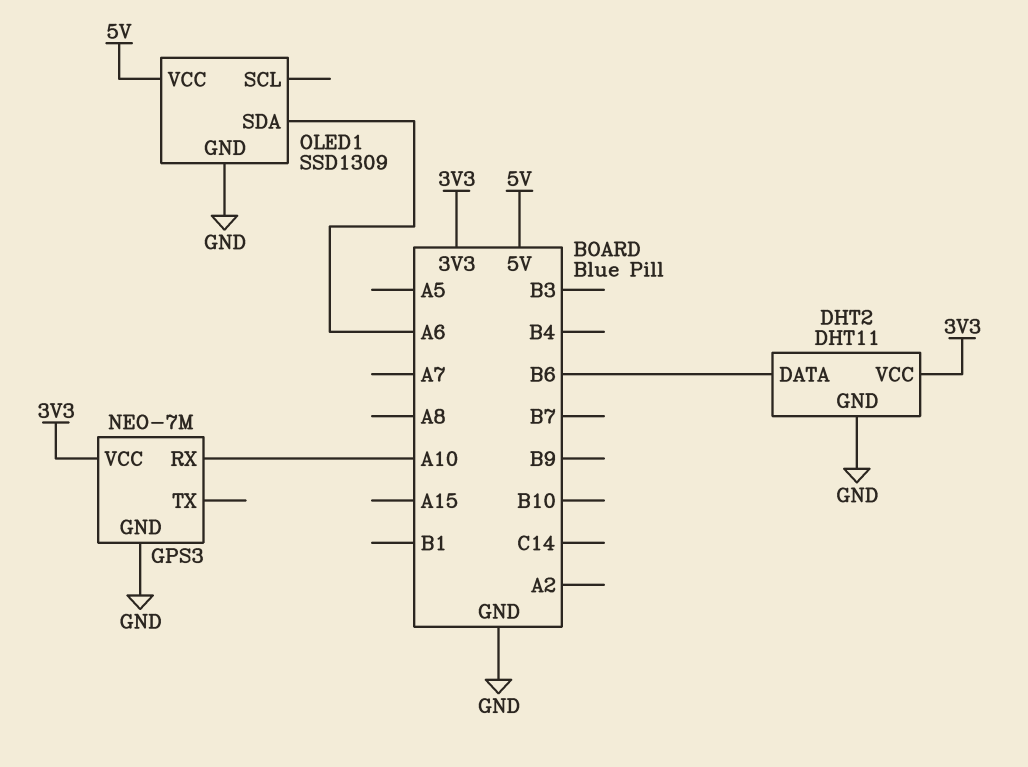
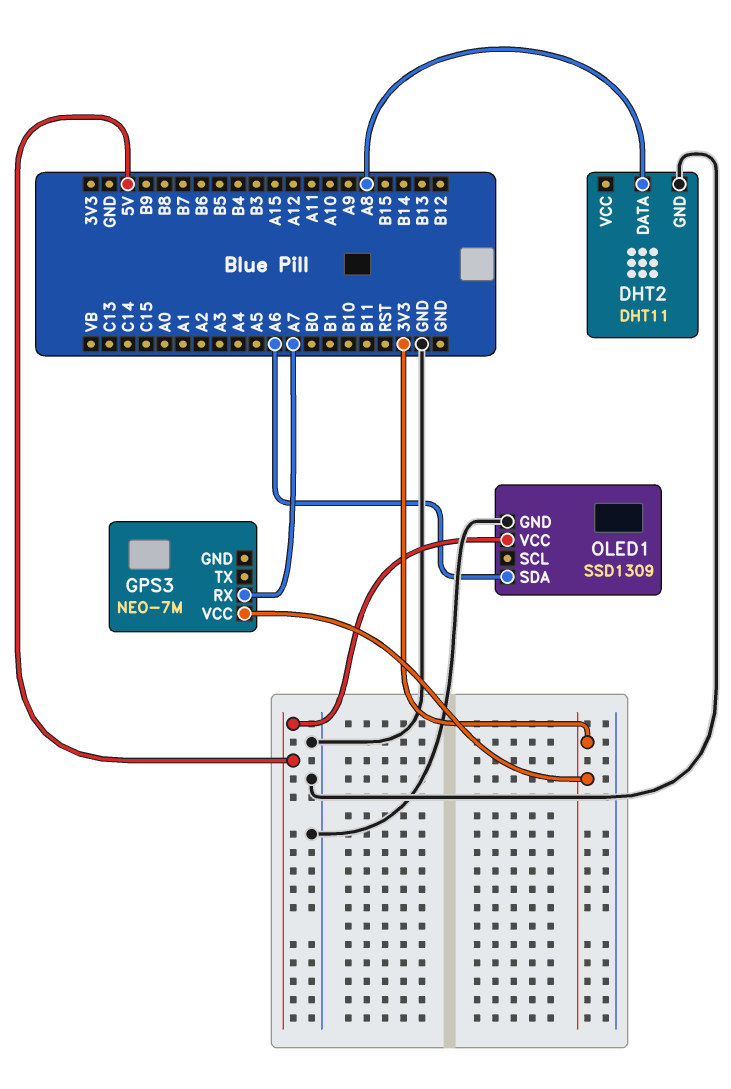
DHT2 pin DATA: B6 -> A8
DHT2 pin VCC: 3V3 -> none
GPS3 pin GND: GND -> none
GPS3 pin RX: A10 -> A7

